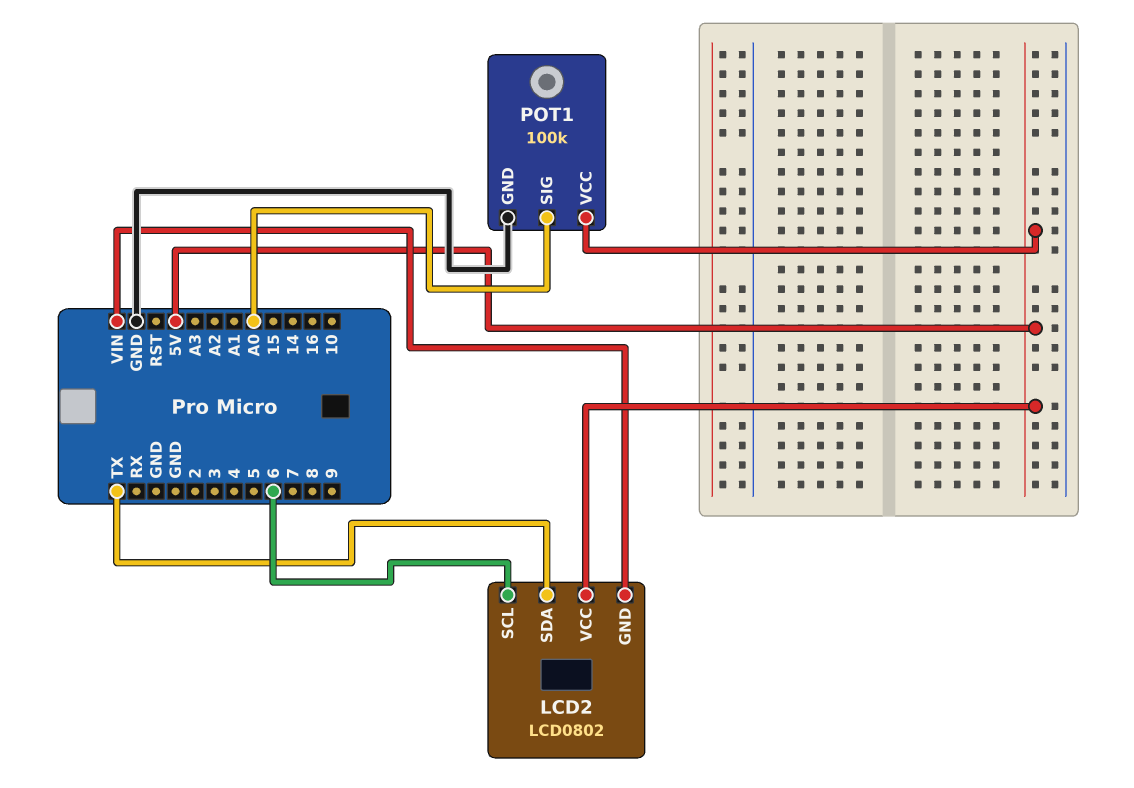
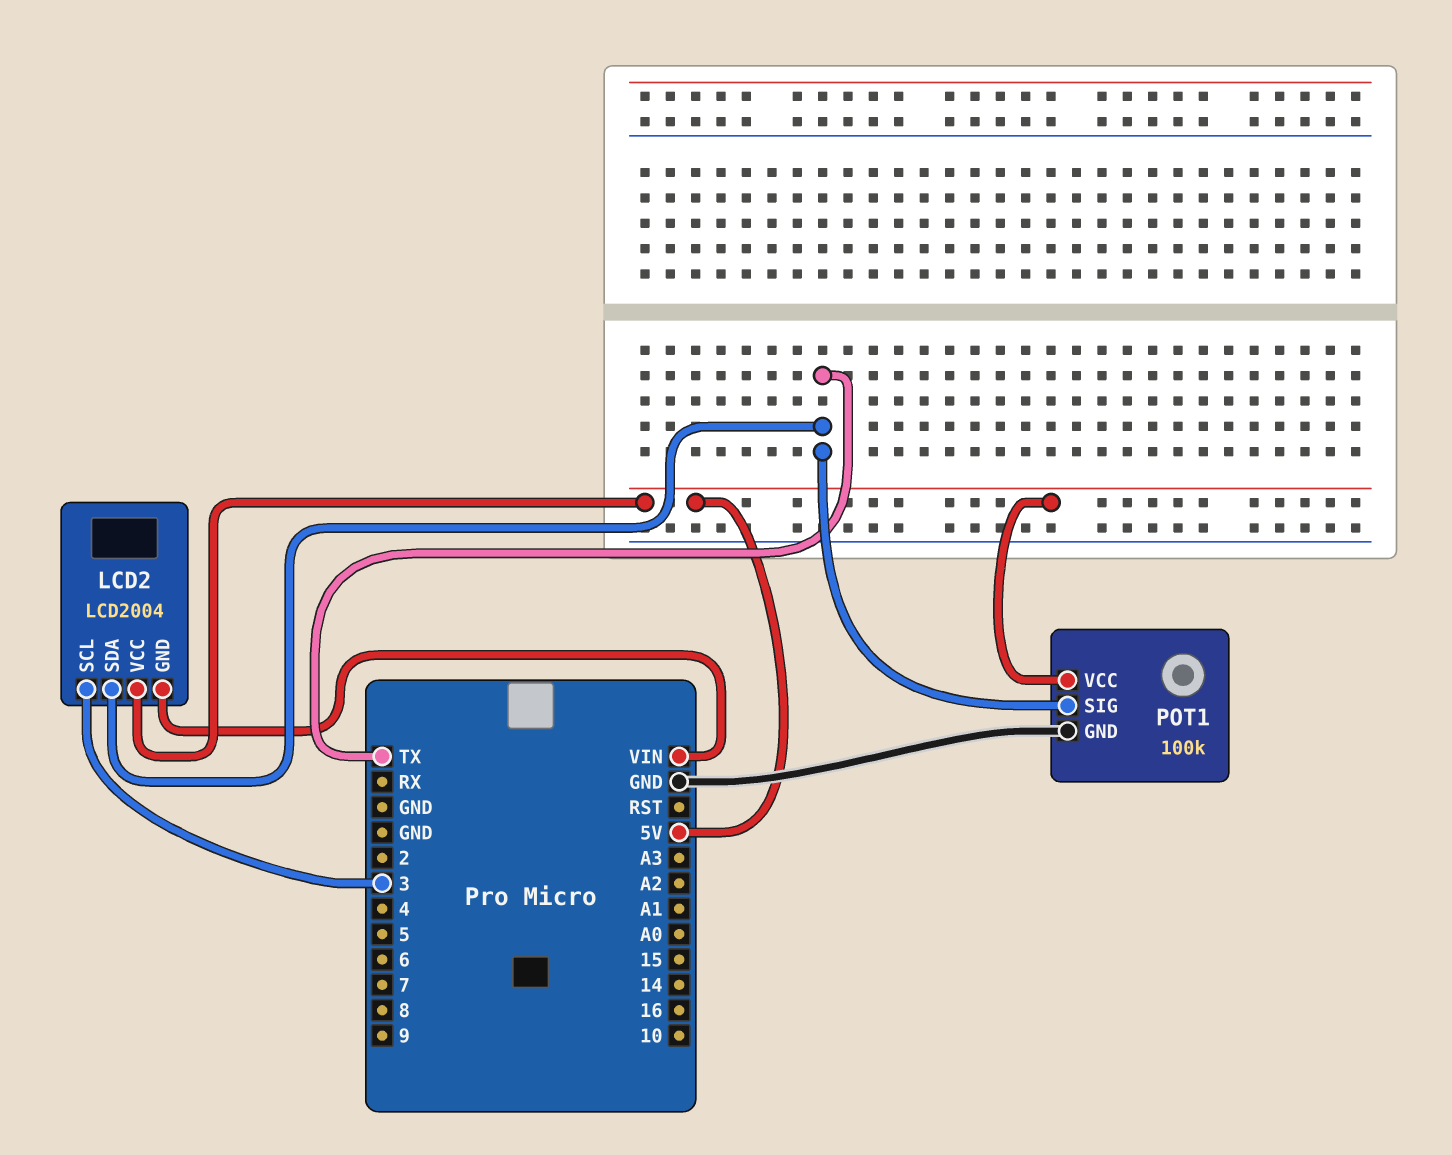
LCD2: LCD0802 -> LCD2004
LCD2 pin SCL: 6 -> 3
POT1 pin SIG: A0 -> TX

